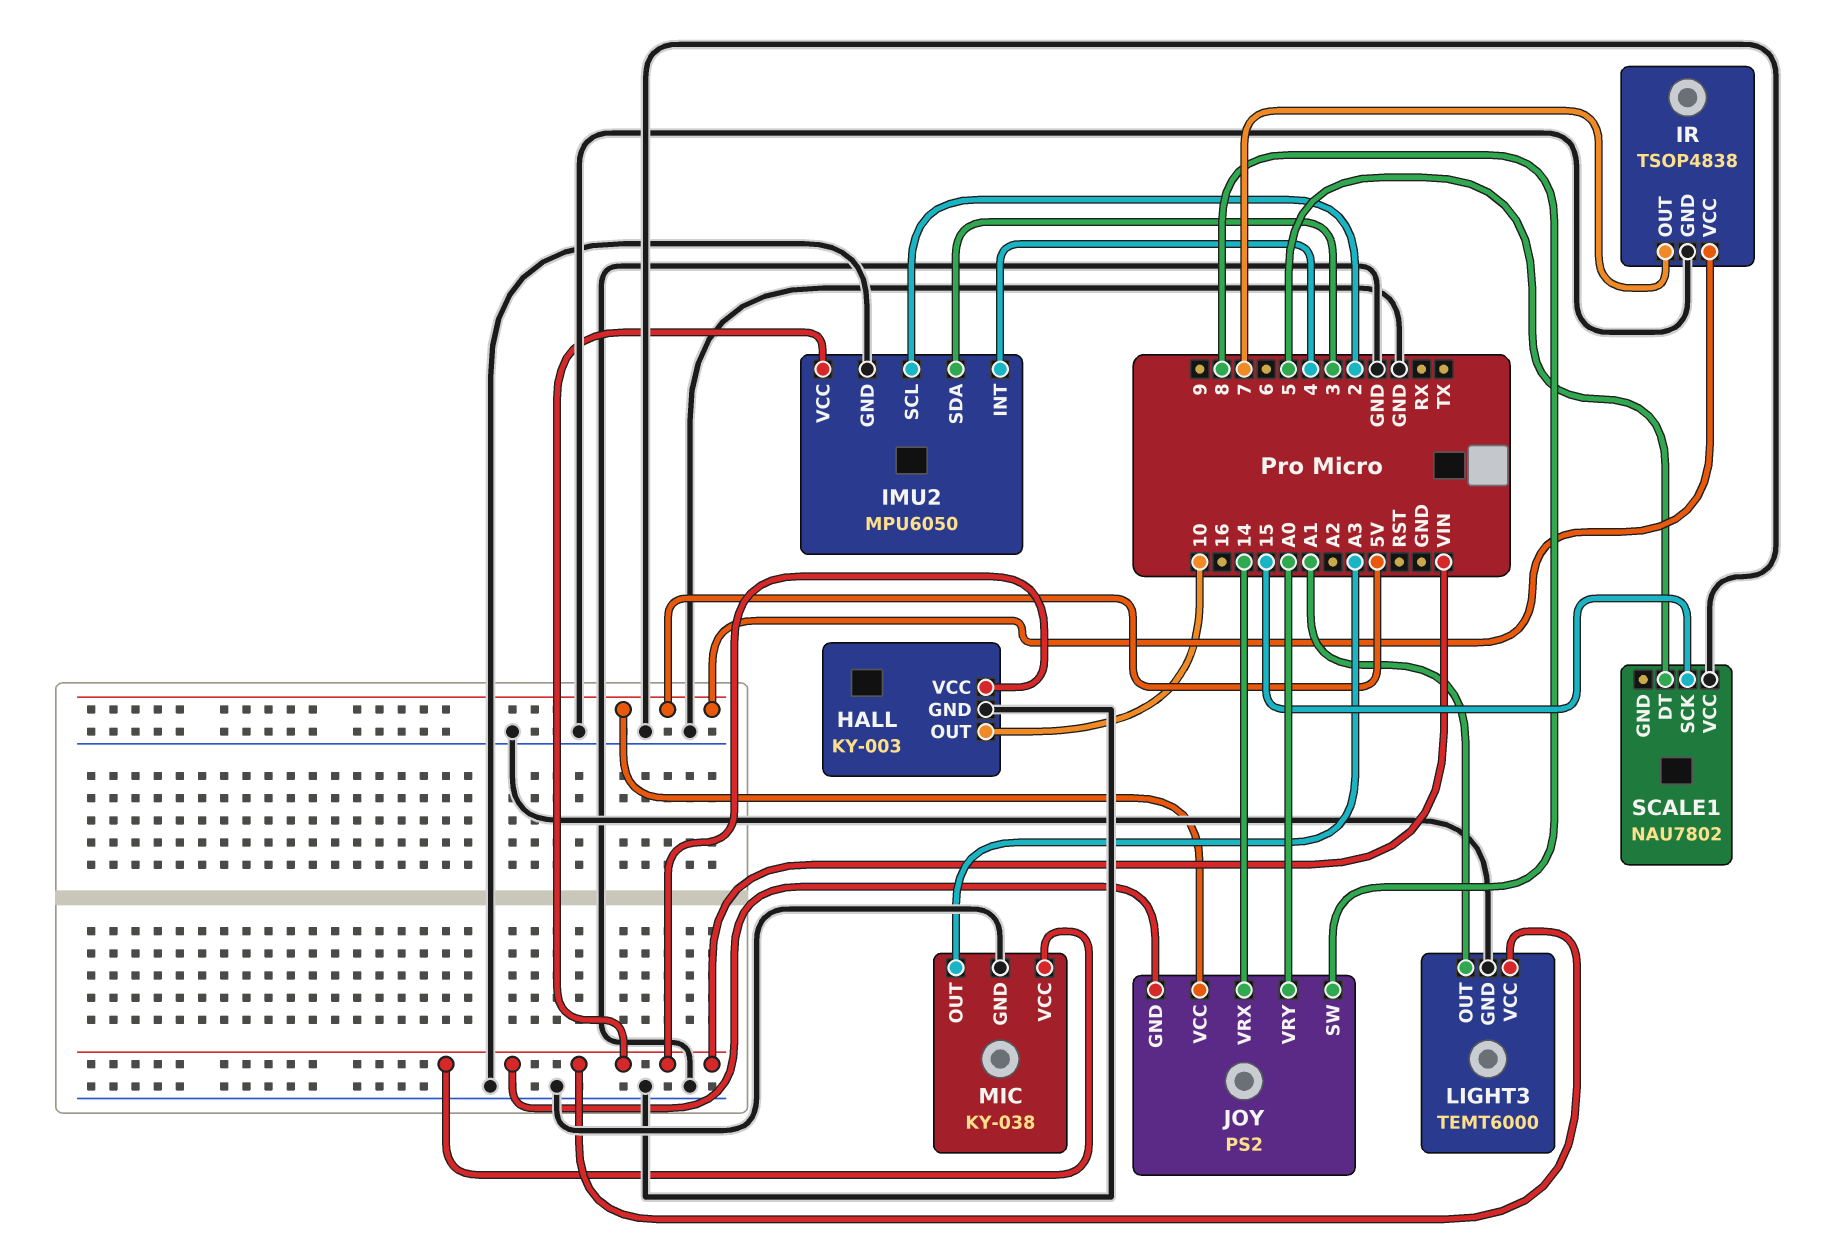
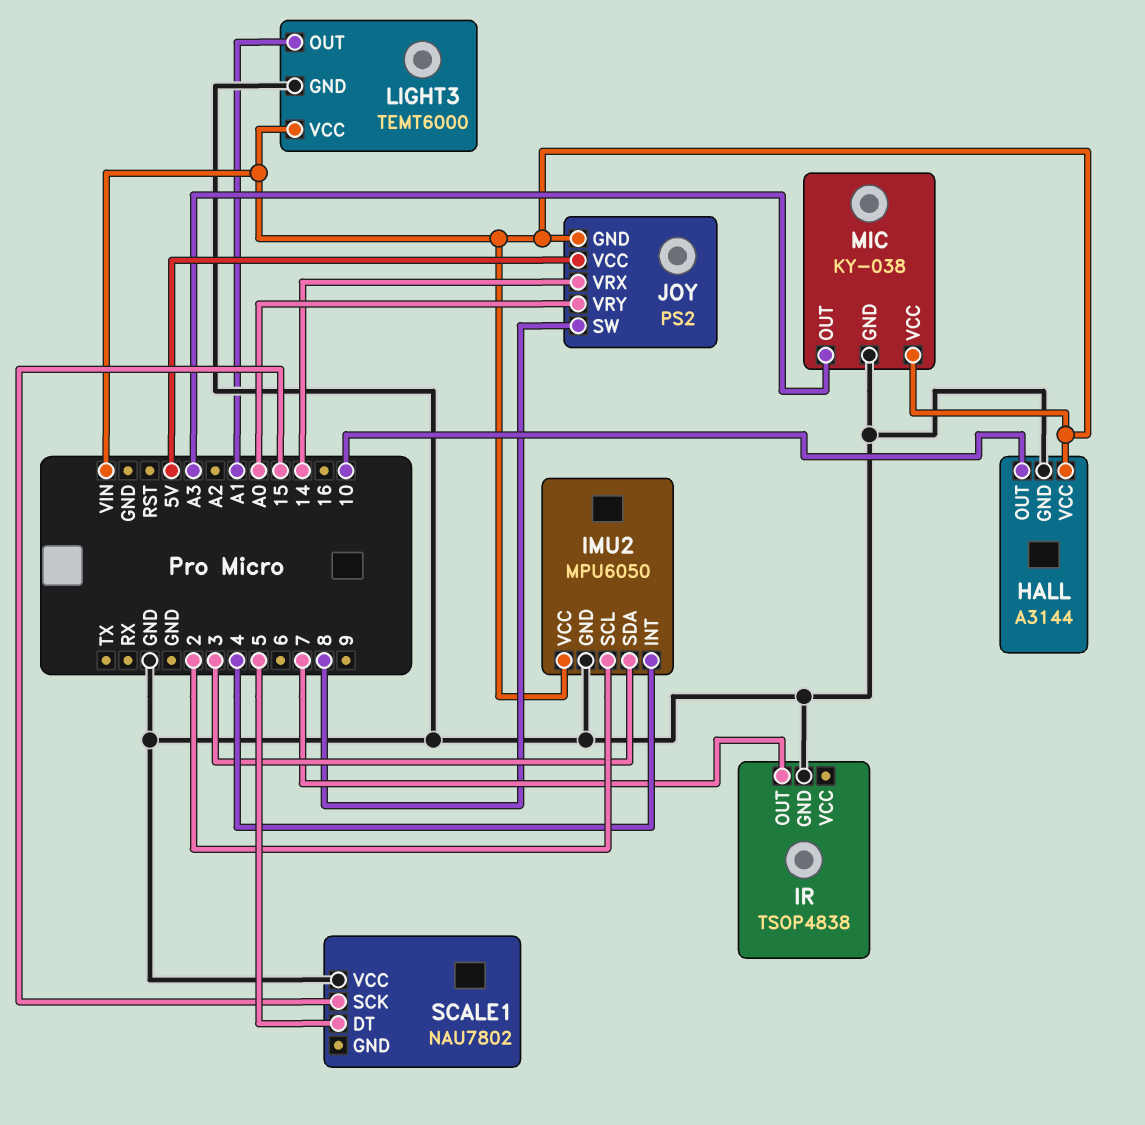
HALL: KY-003 -> A3144
IR pin VCC: 5V -> none

